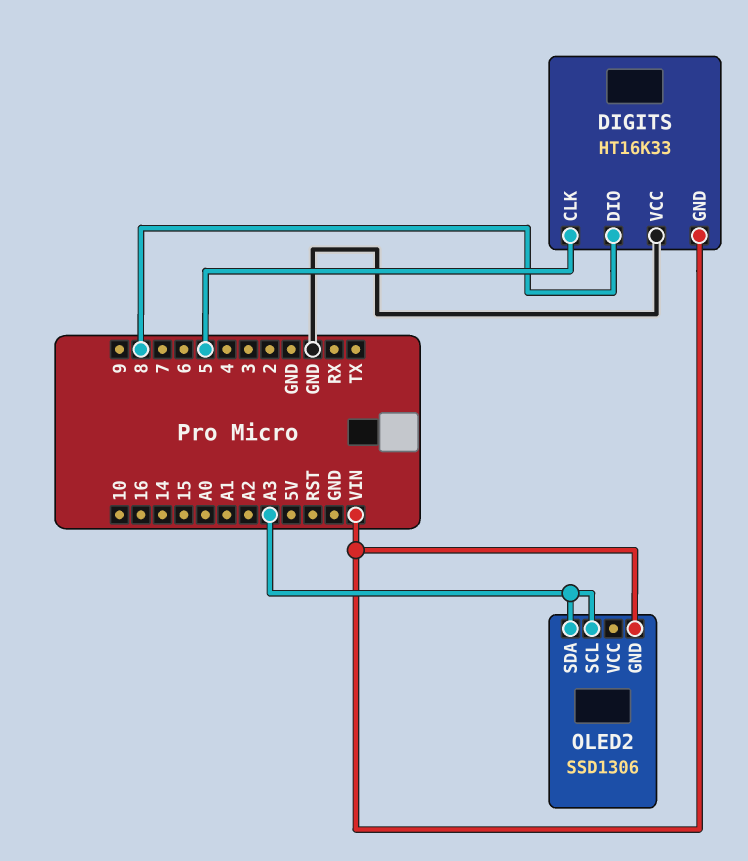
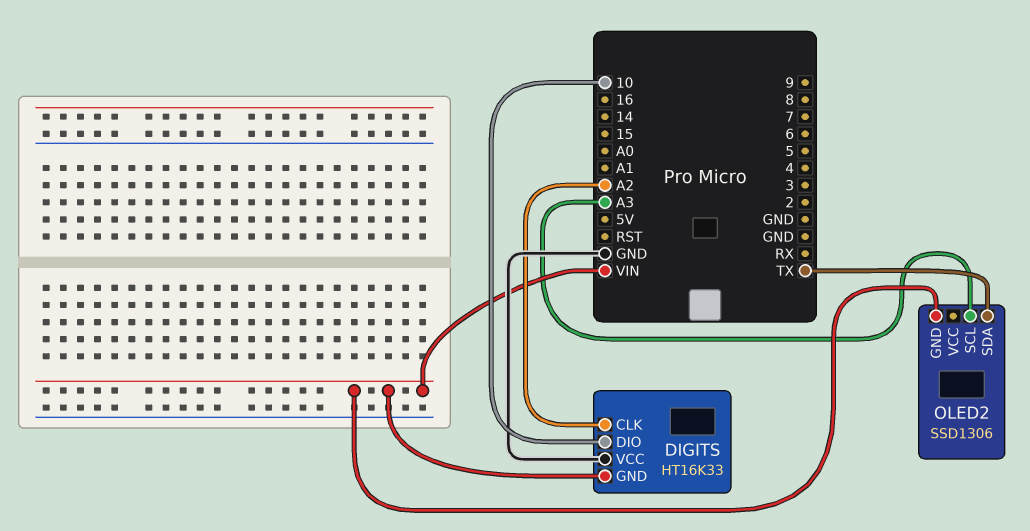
DIGITS pin CLK: 5 -> A2
DIGITS pin DIO: 8 -> 10
OLED2 pin SDA: A3 -> TX

